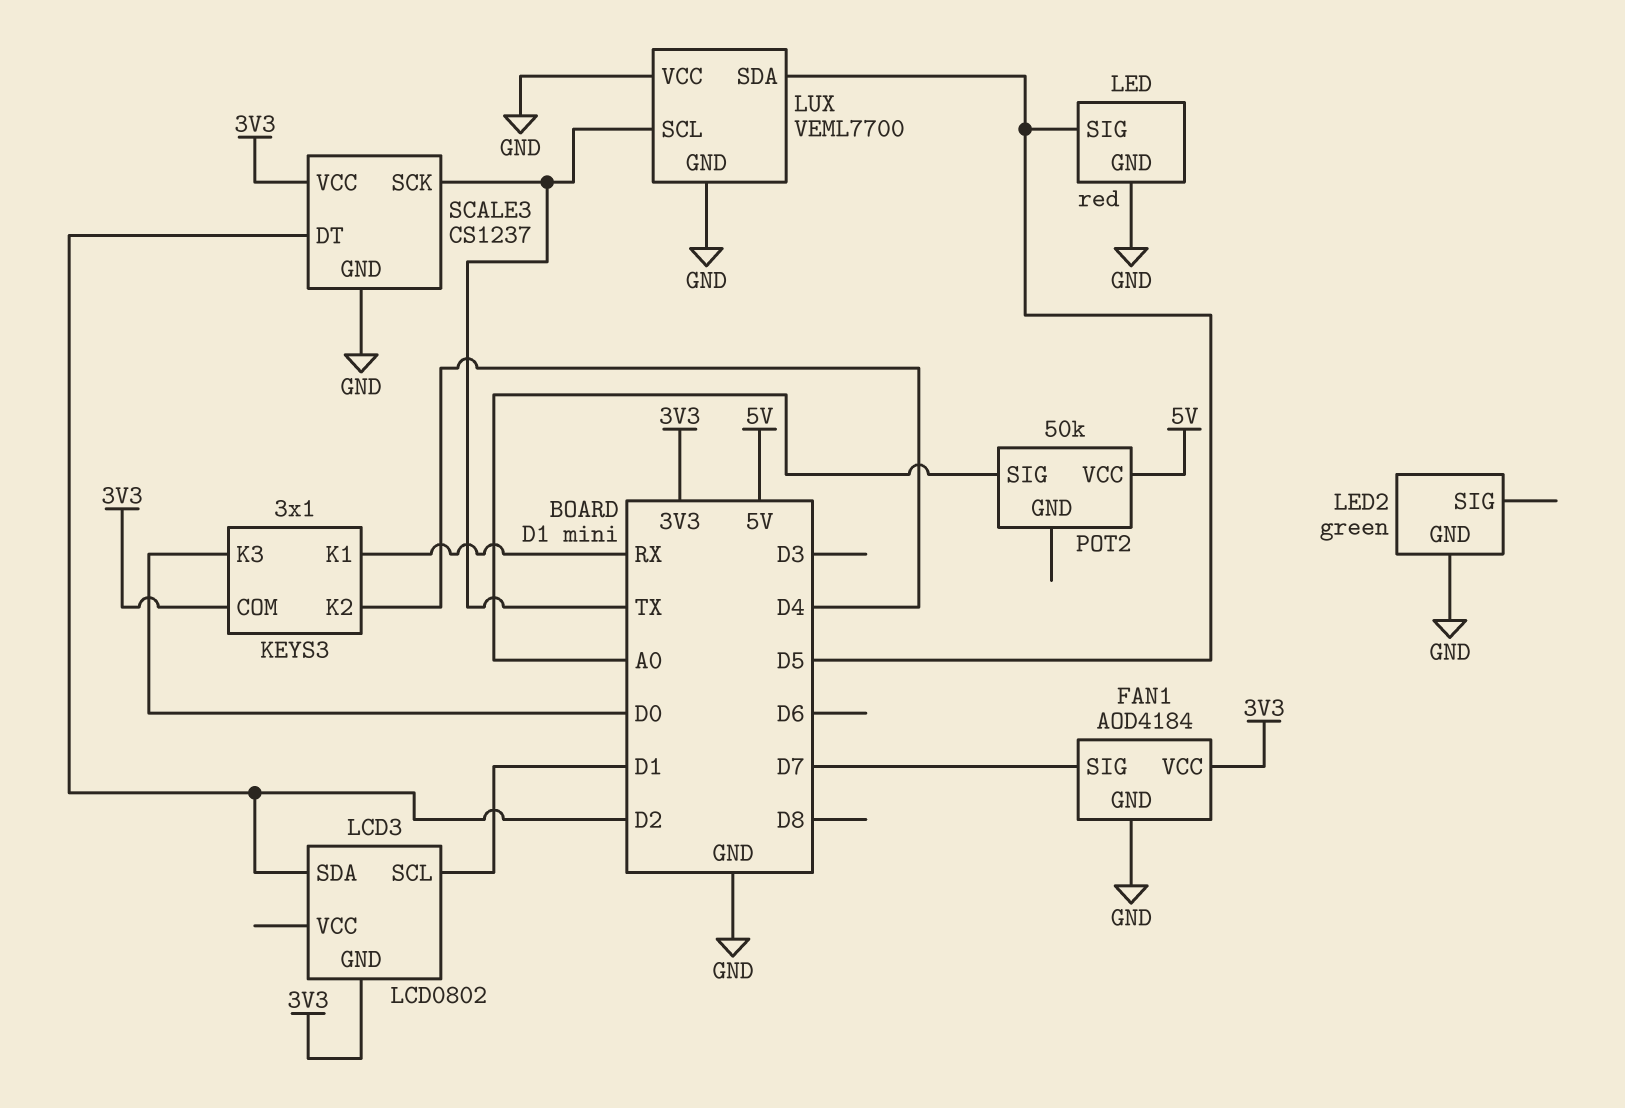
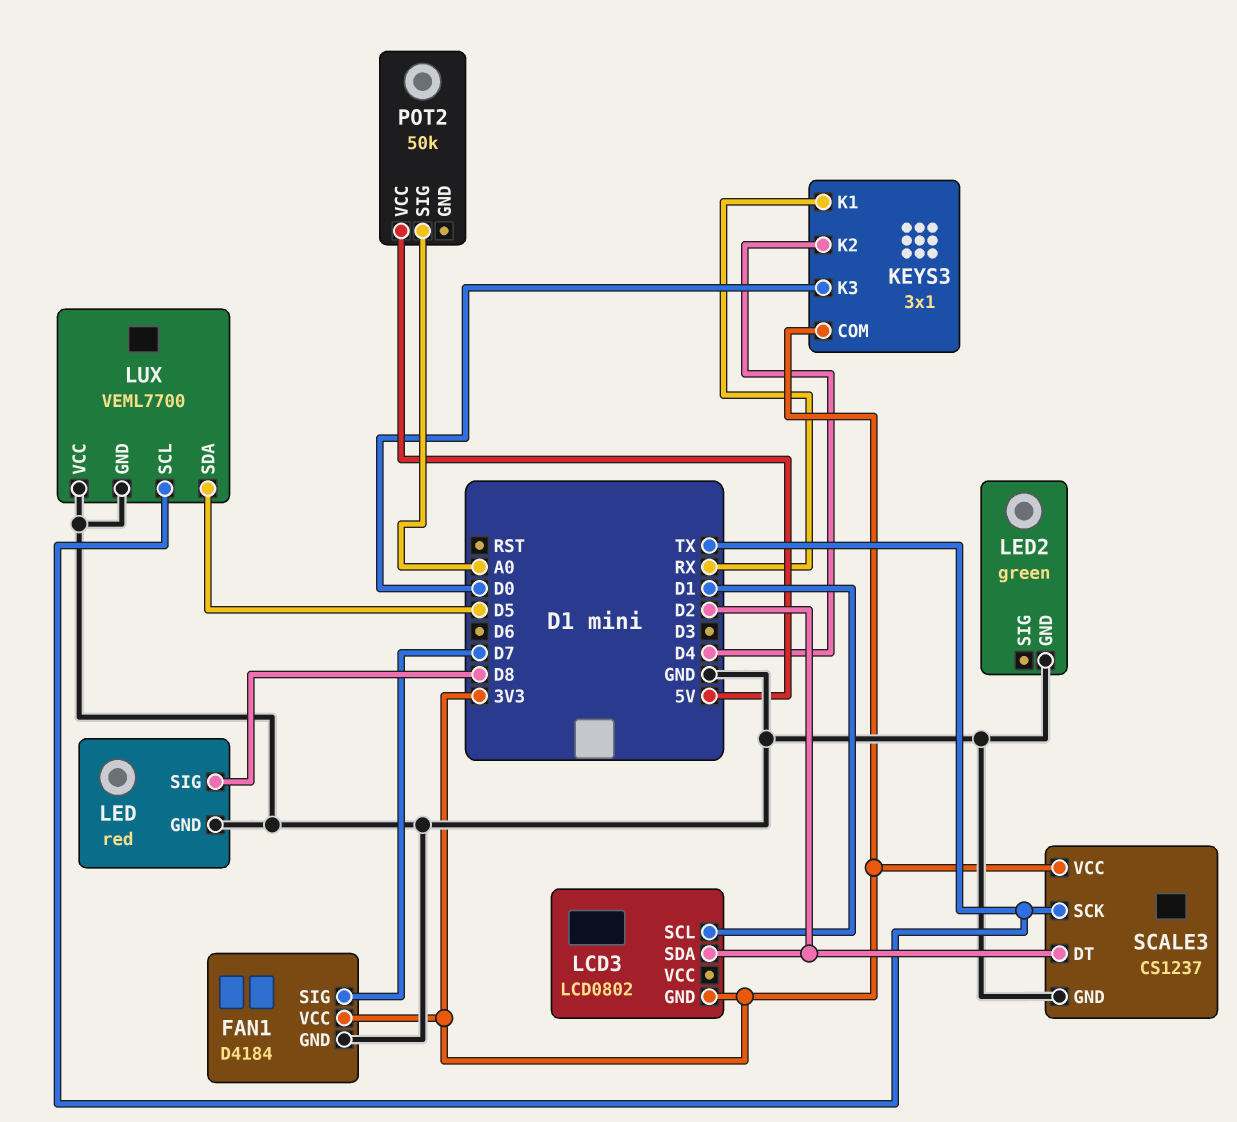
FAN1: AOD4184 -> D4184
LED pin SIG: D5 -> D8

